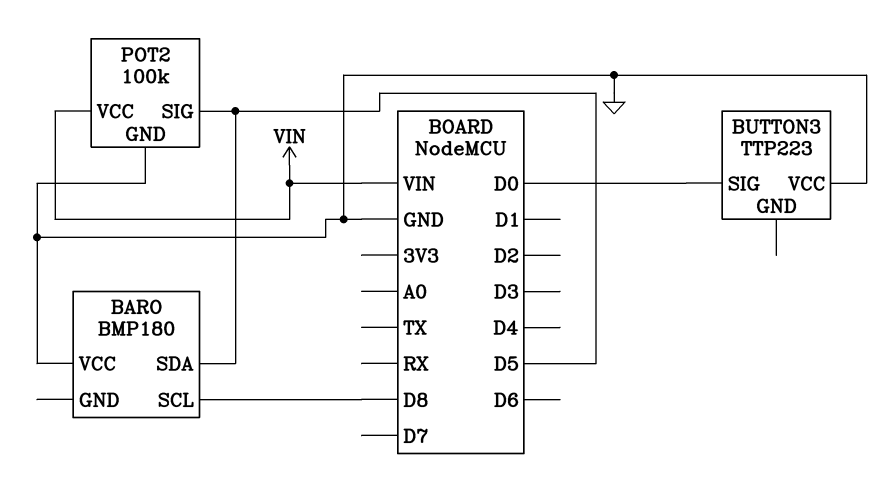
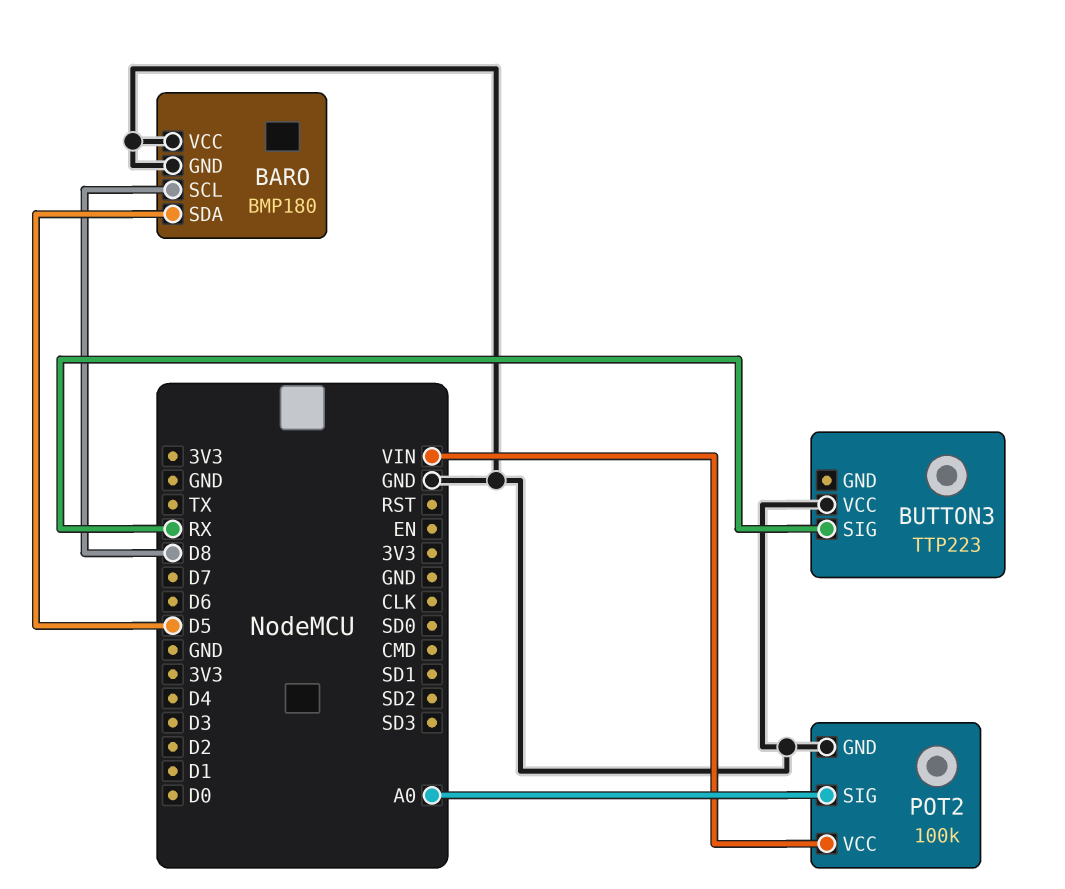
BARO pin GND: none -> GND
BUTTON3 pin SIG: D0 -> RX
POT2 pin SIG: D5 -> A0

